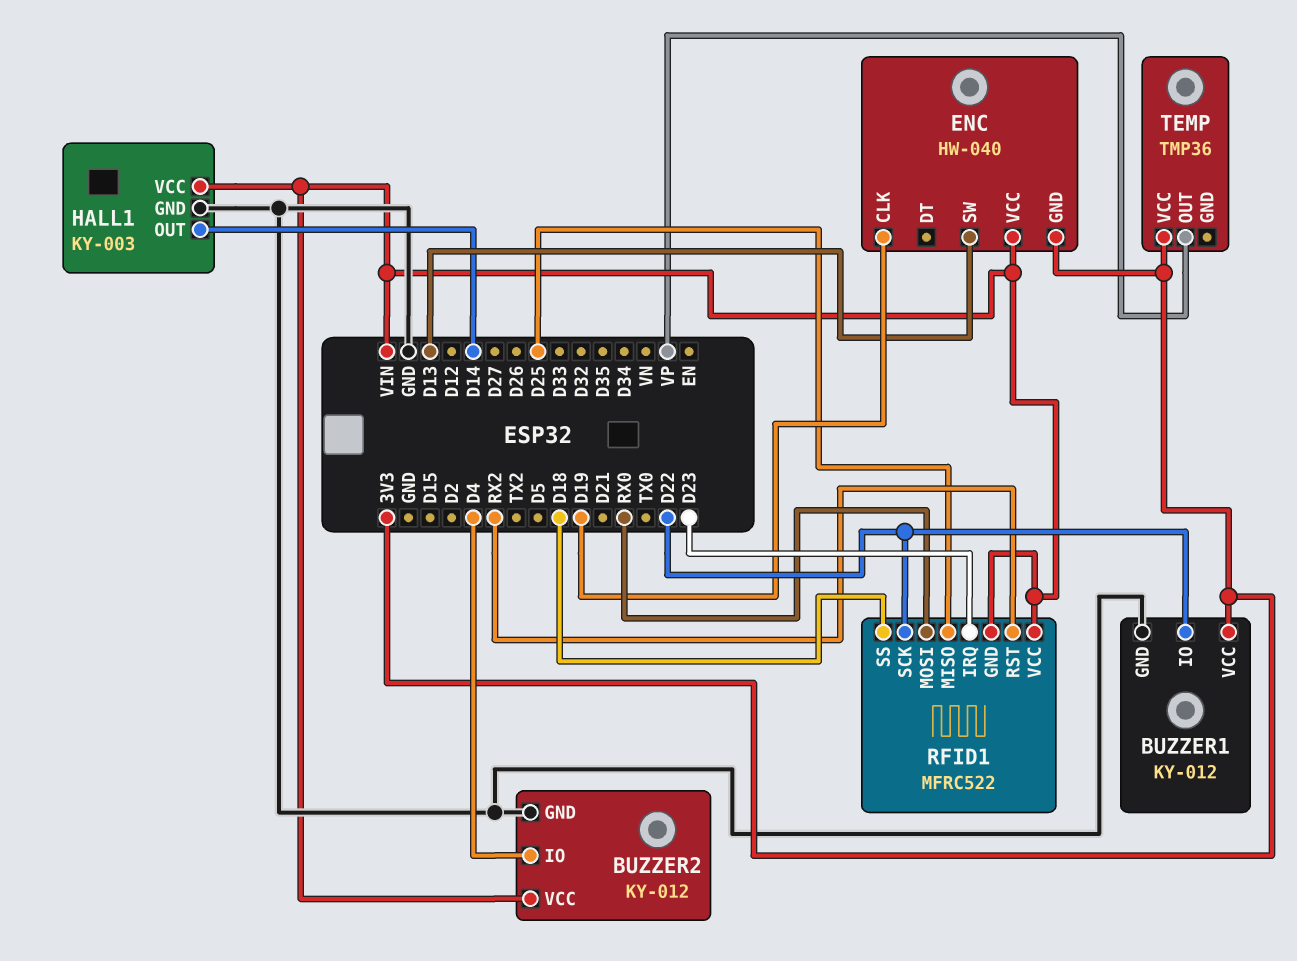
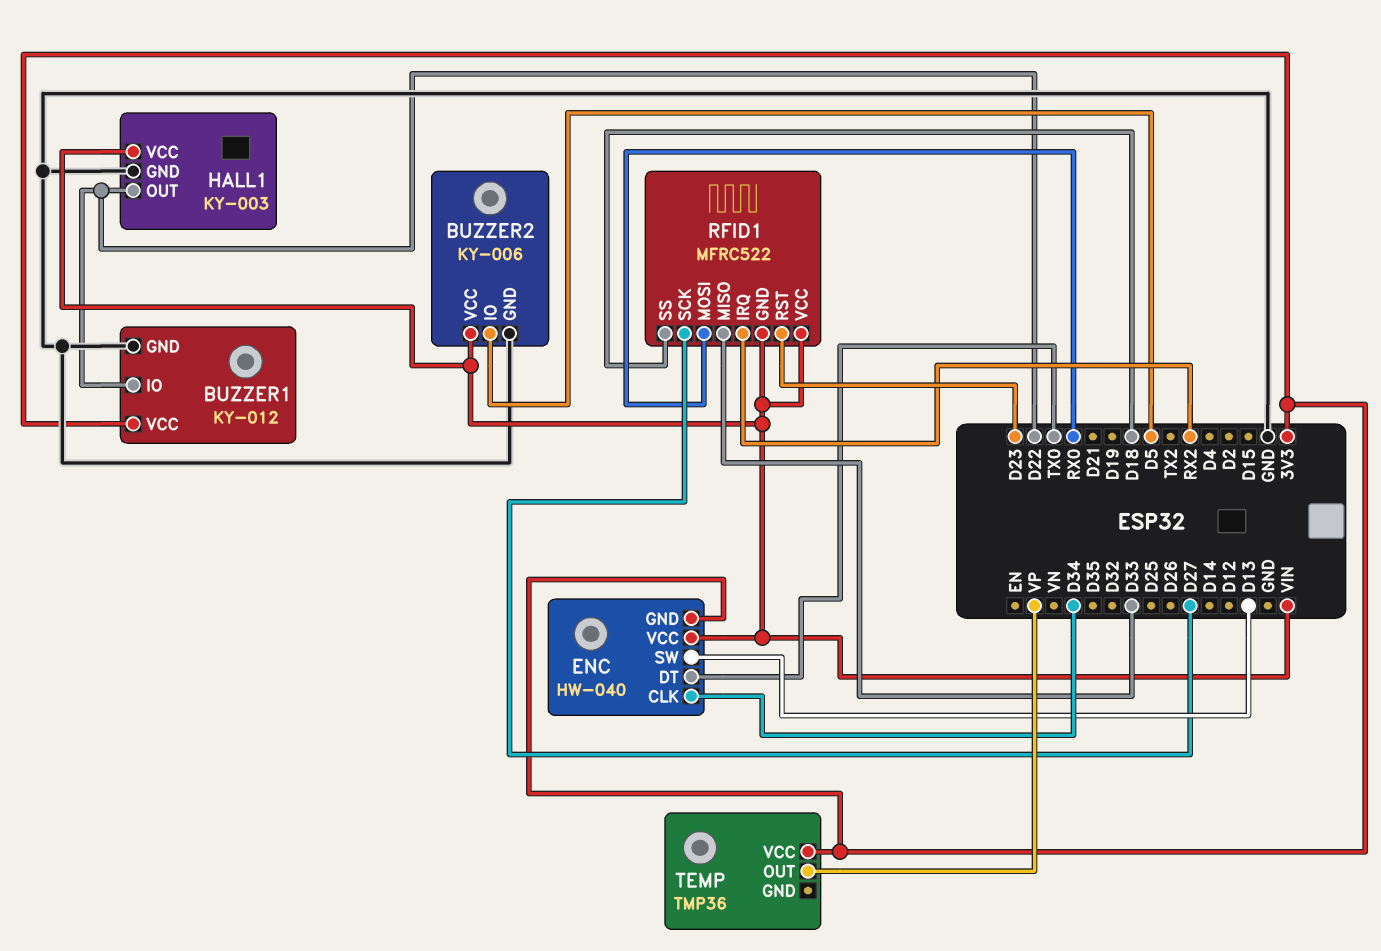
BUZZER2: KY-012 -> KY-006
BUZZER2 pin IO: D4 -> D5
ENC pin CLK: D19 -> D34
ENC pin DT: none -> TX0
HALL1 pin OUT: D14 -> D22
RFID1 pin IRQ: D23 -> RX2
RFID1 pin MISO: D25 -> D33
RFID1 pin RST: RX2 -> D23
RFID1 pin SCK: D22 -> D27

